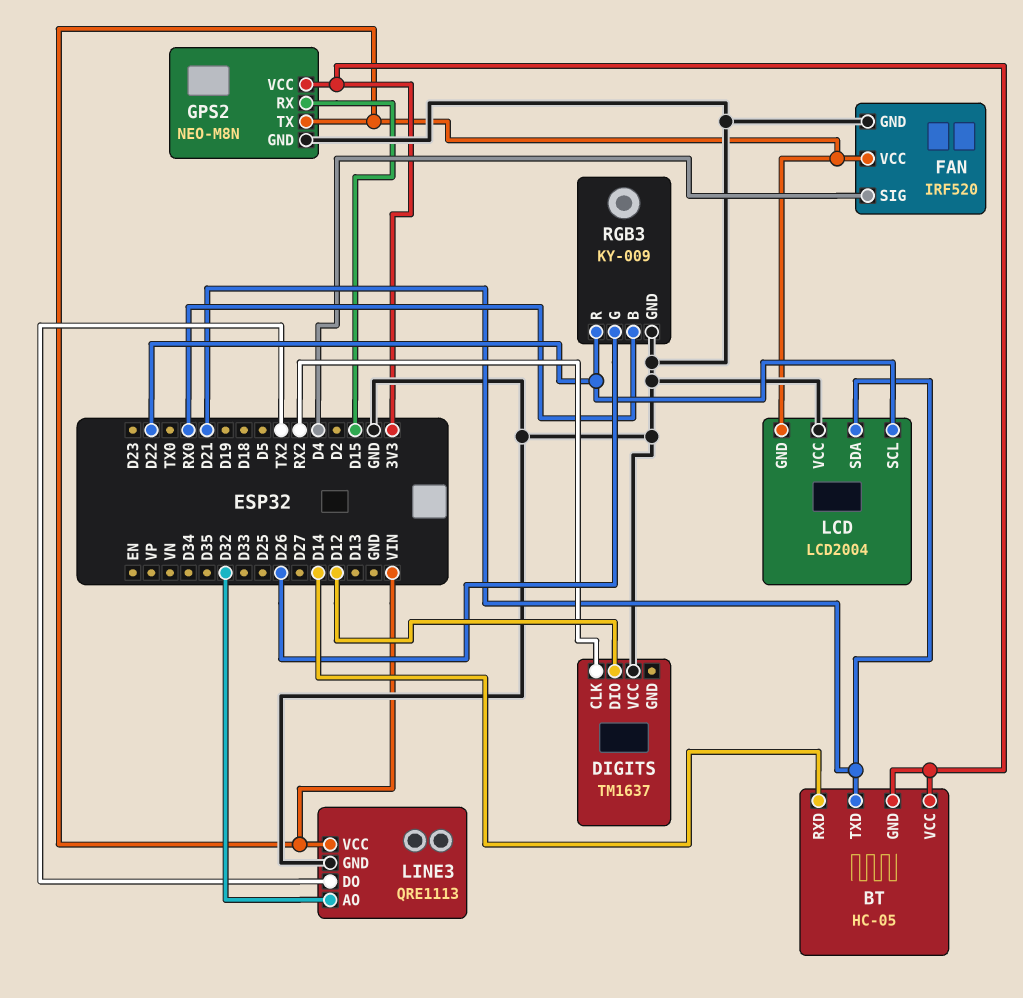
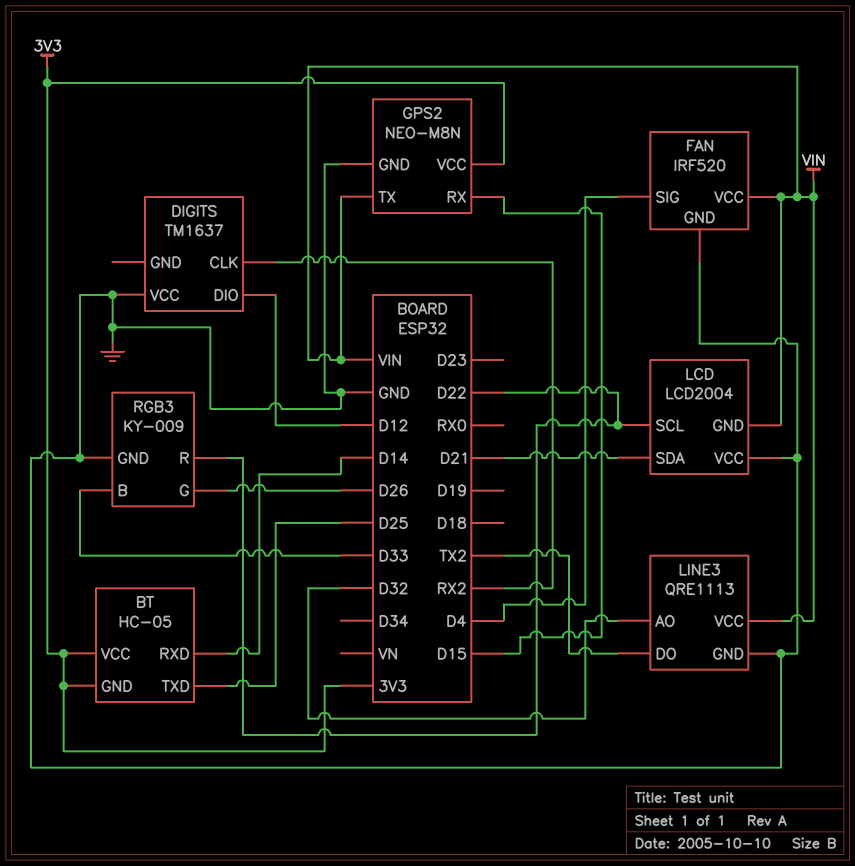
BT pin TXD: D21 -> D25
RGB3 pin B: RX0 -> D33

